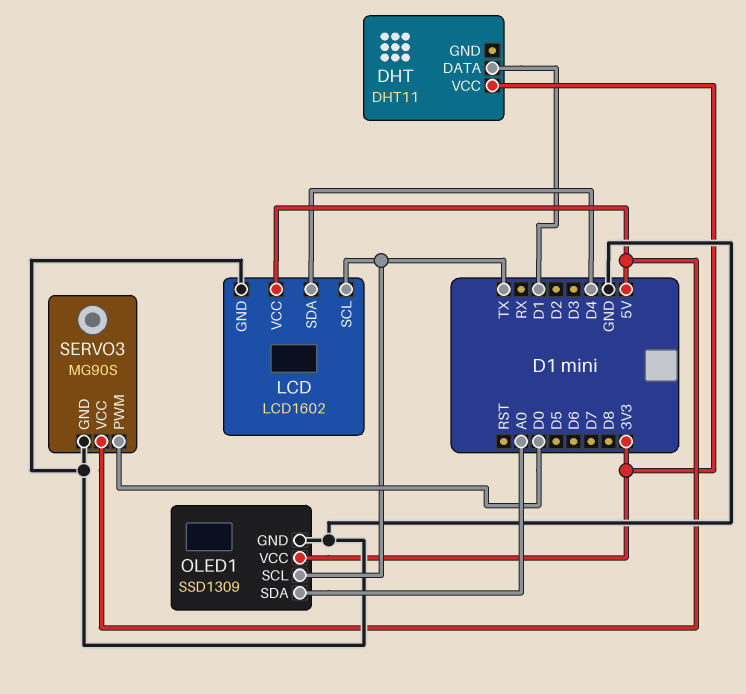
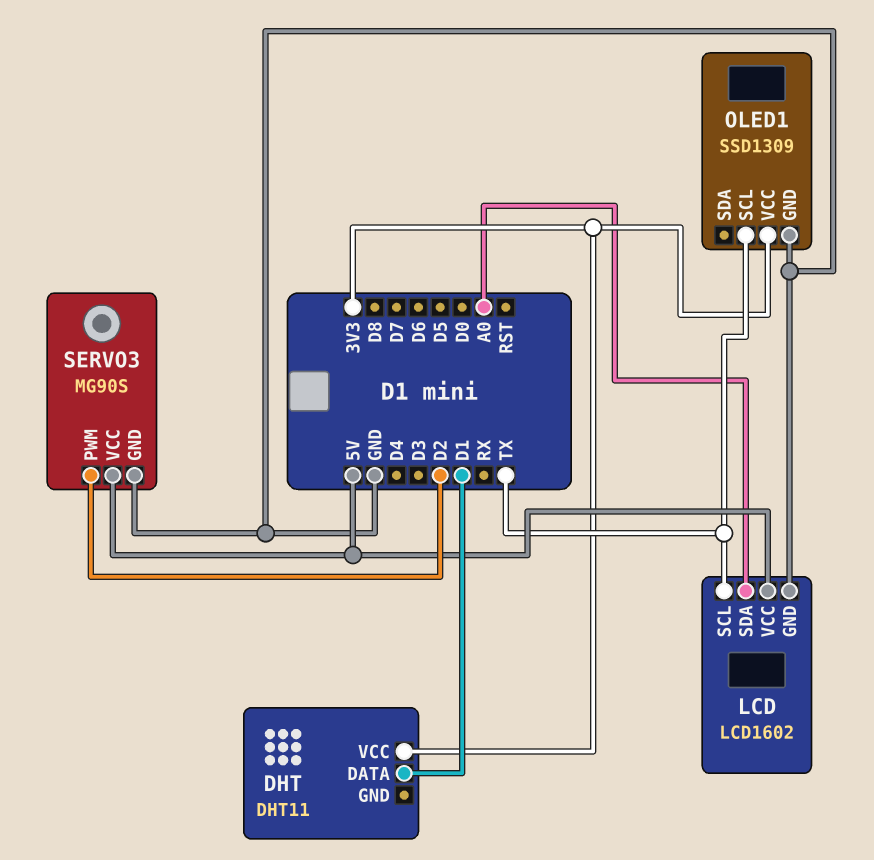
LCD pin SDA: D4 -> A0
OLED1 pin SDA: A0 -> none
SERVO3 pin PWM: D0 -> D2

